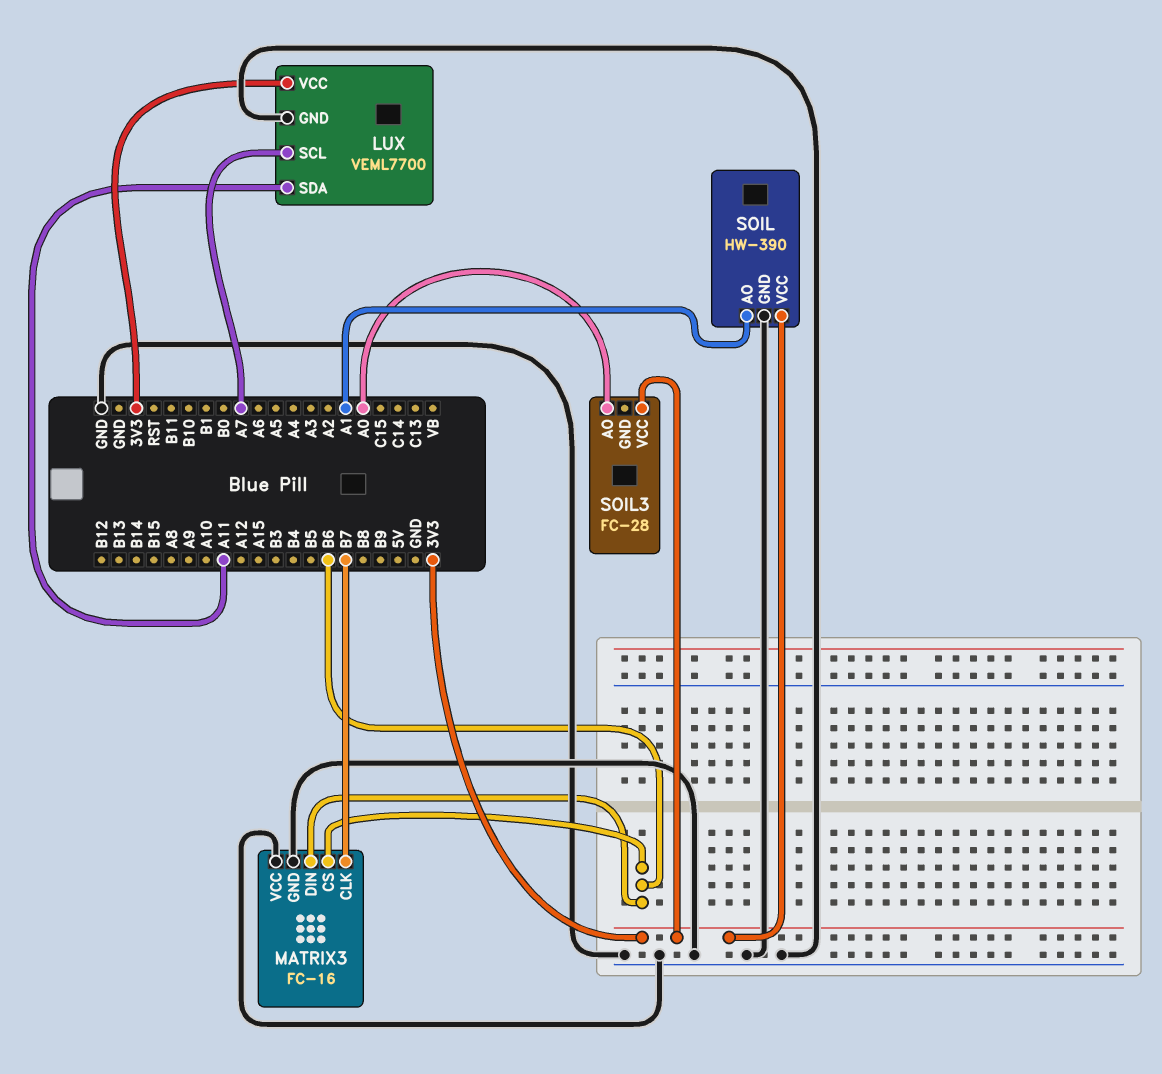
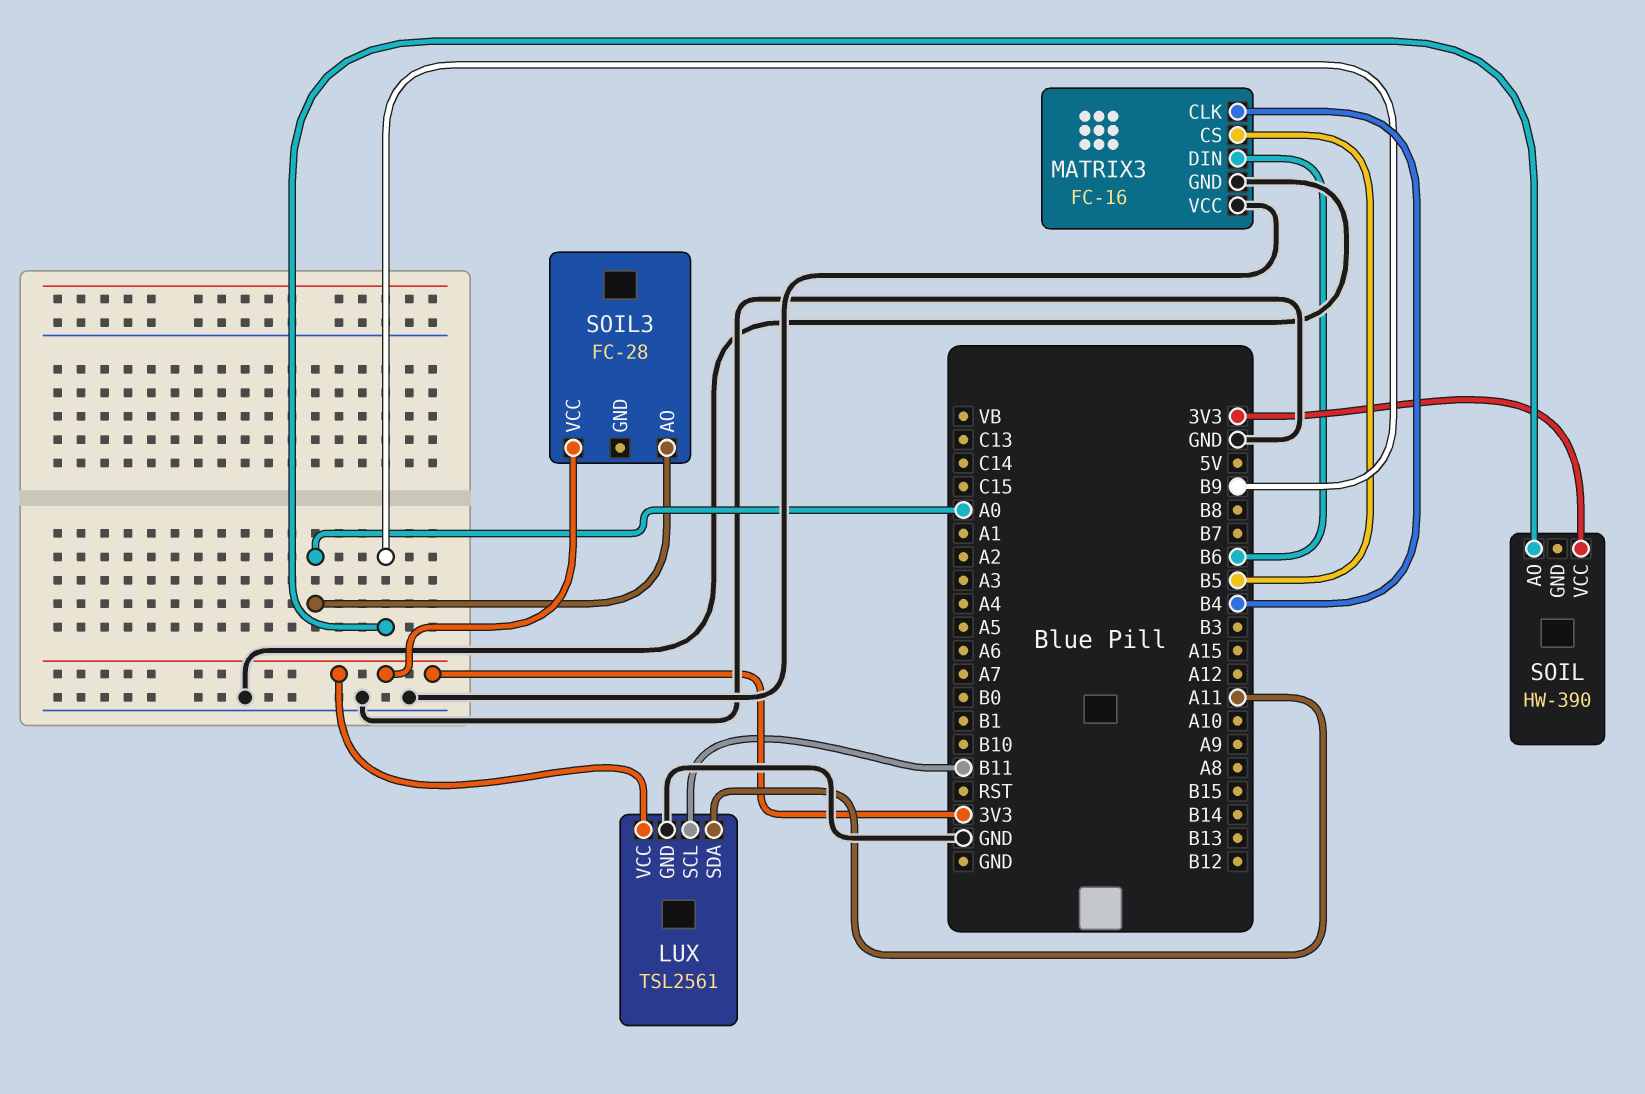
LUX: VEML7700 -> TSL2561
LUX pin SCL: A7 -> B11
MATRIX3 pin CLK: B7 -> B4
MATRIX3 pin CS: B6 -> B5
SOIL pin AO: A1 -> B9
SOIL pin GND: GND -> none

